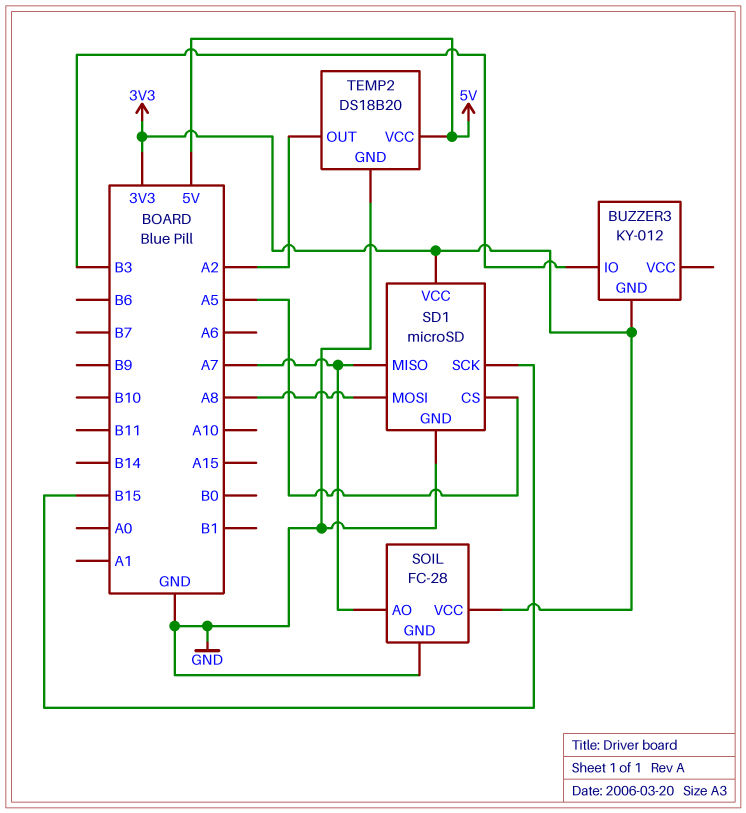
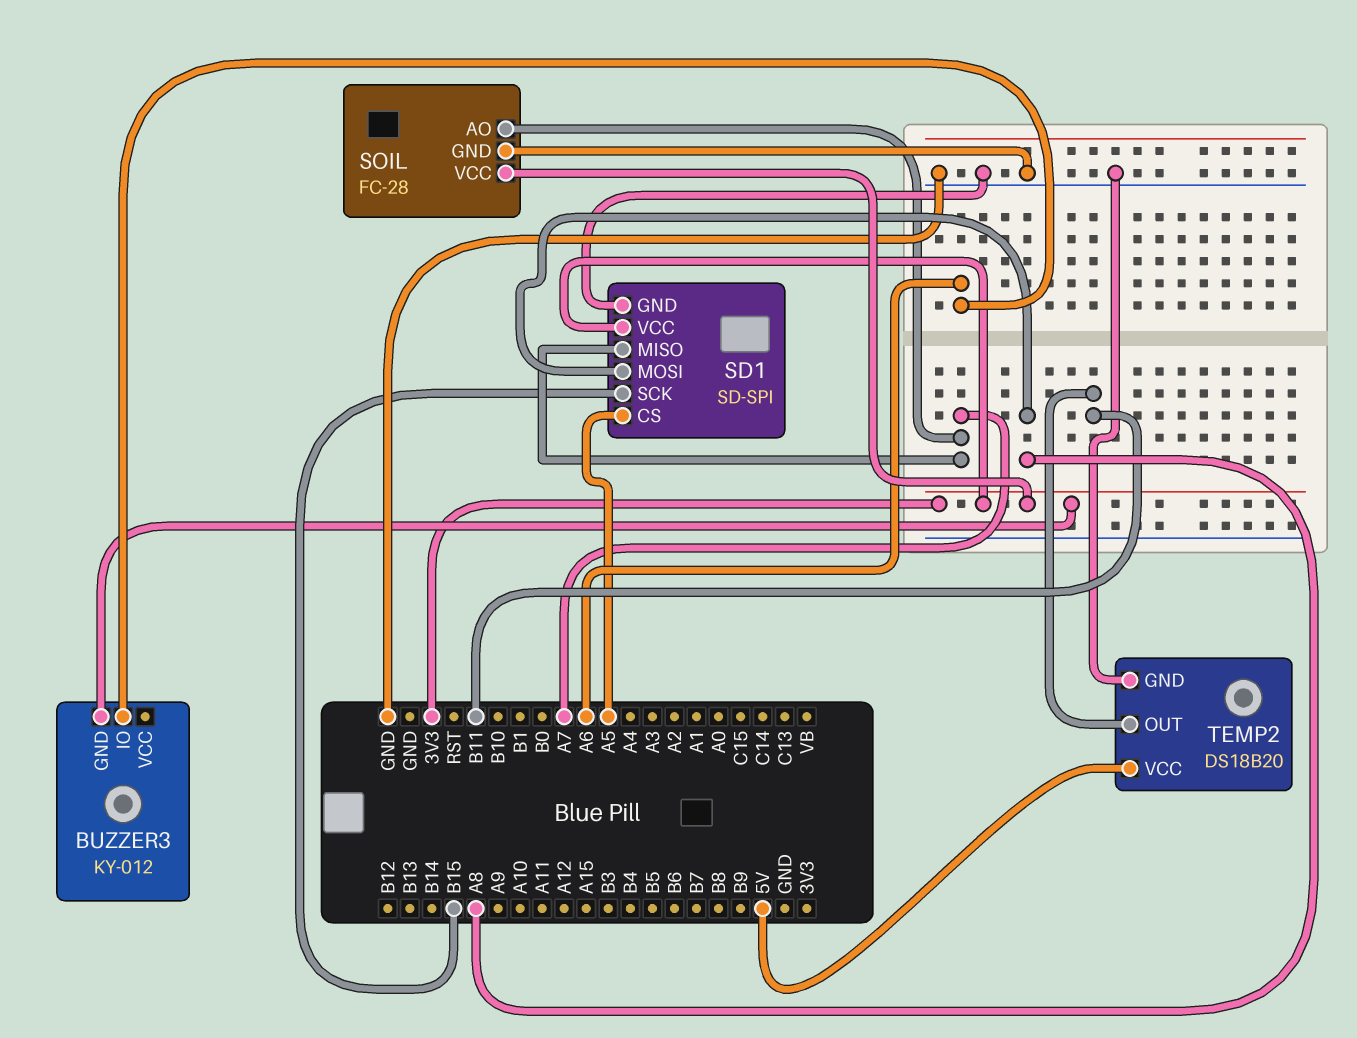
BUZZER3 pin IO: B3 -> A6
SD1: microSD -> SD-SPI
TEMP2 pin OUT: A2 -> B11

